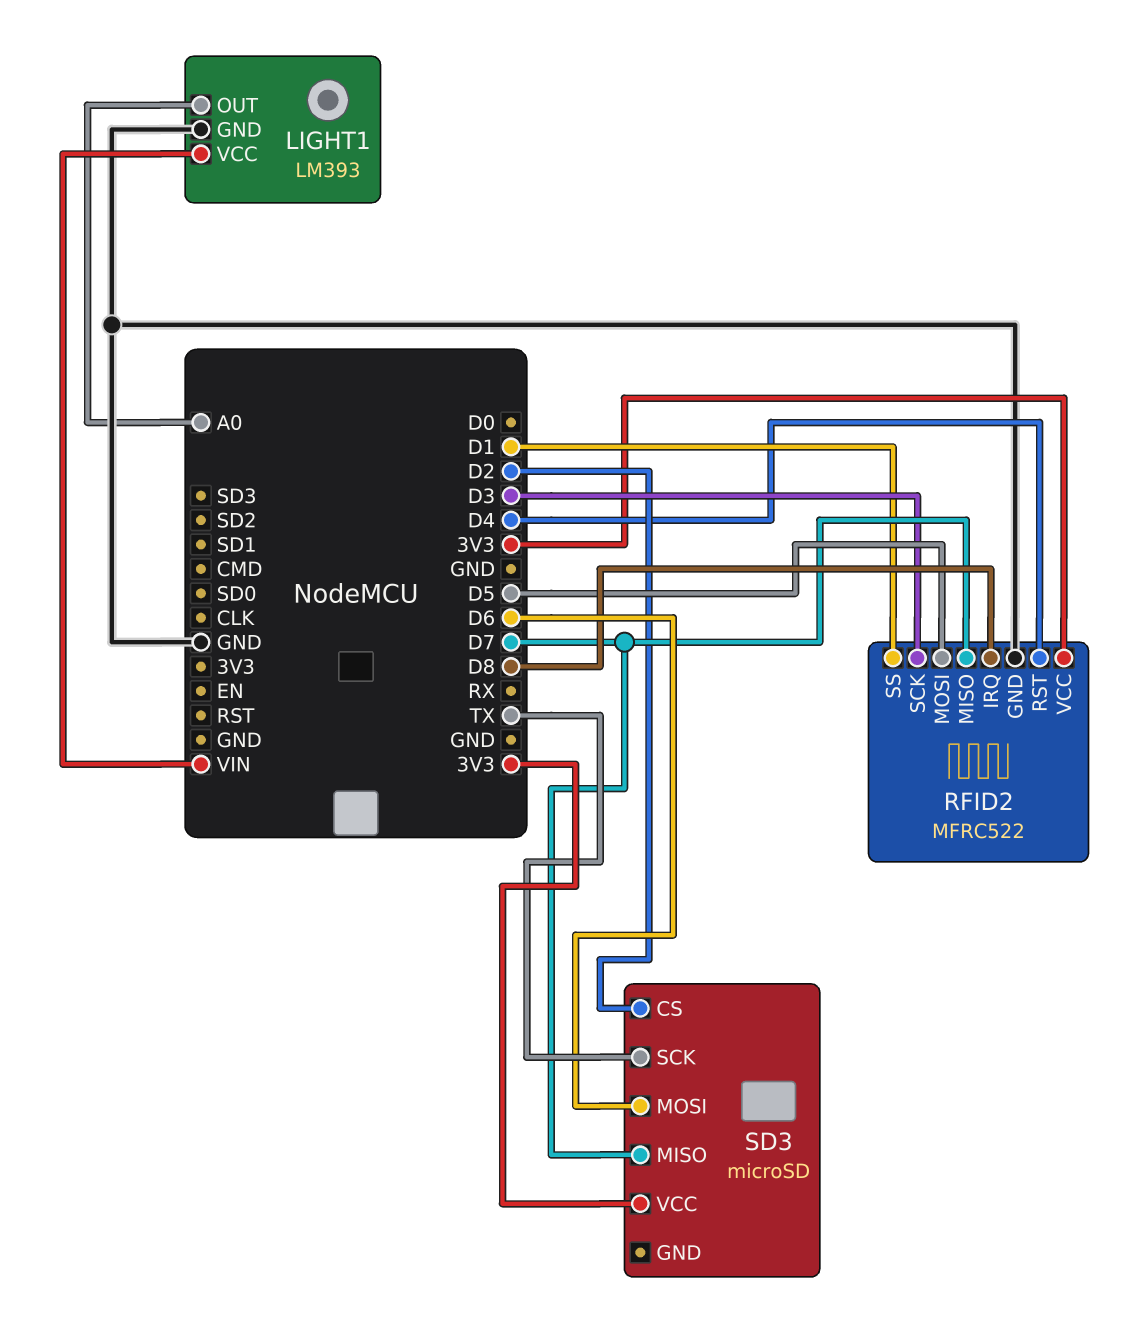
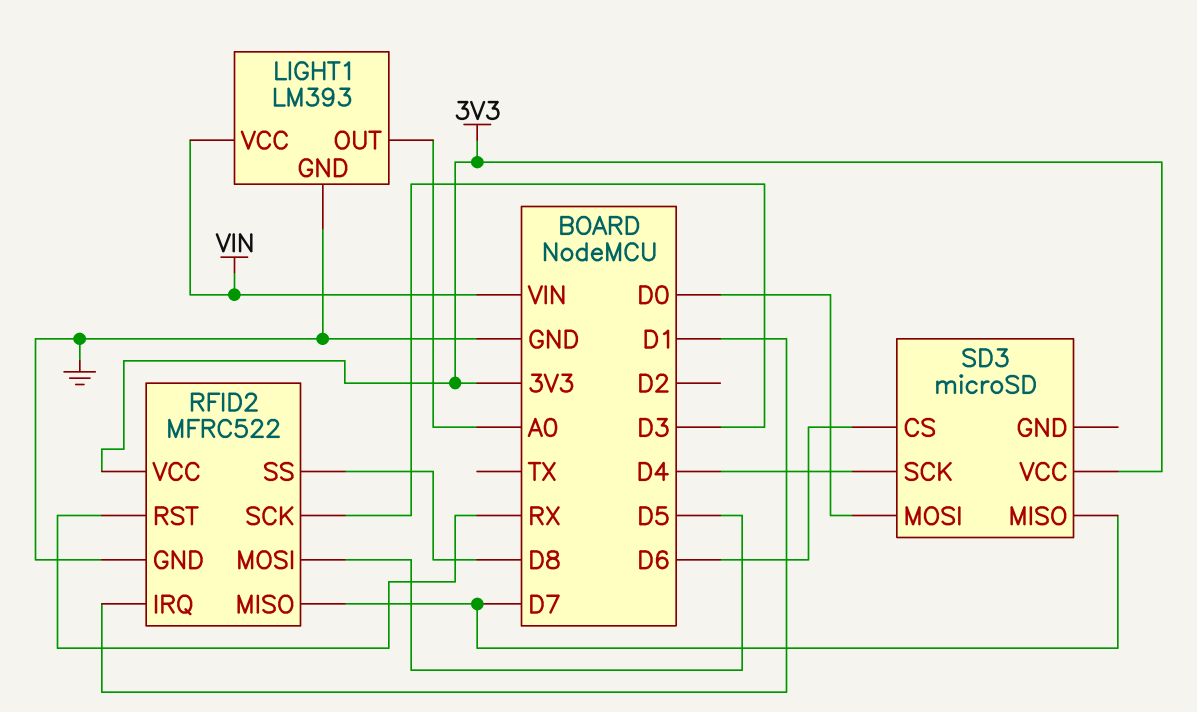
RFID2 pin IRQ: D8 -> D1
RFID2 pin RST: D4 -> RX
RFID2 pin SS: D1 -> D8
SD3 pin CS: D2 -> D6
SD3 pin MOSI: D6 -> D0
SD3 pin SCK: TX -> D4

